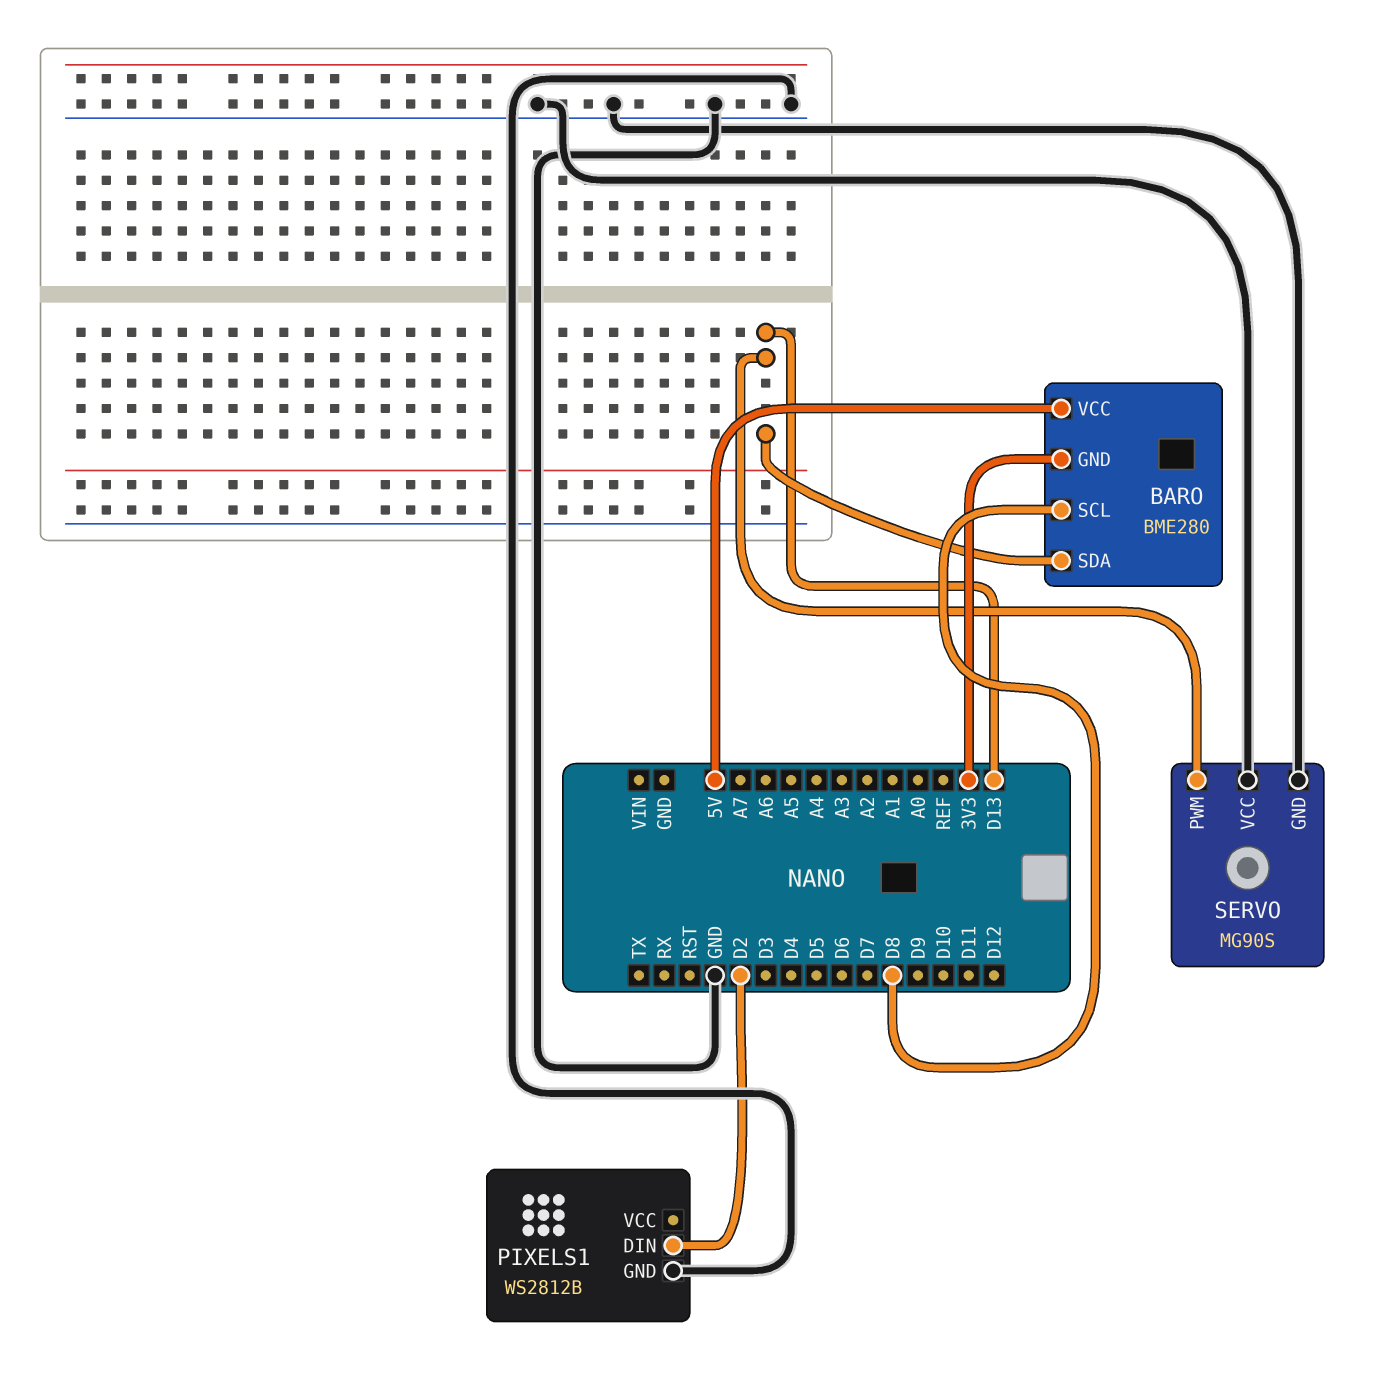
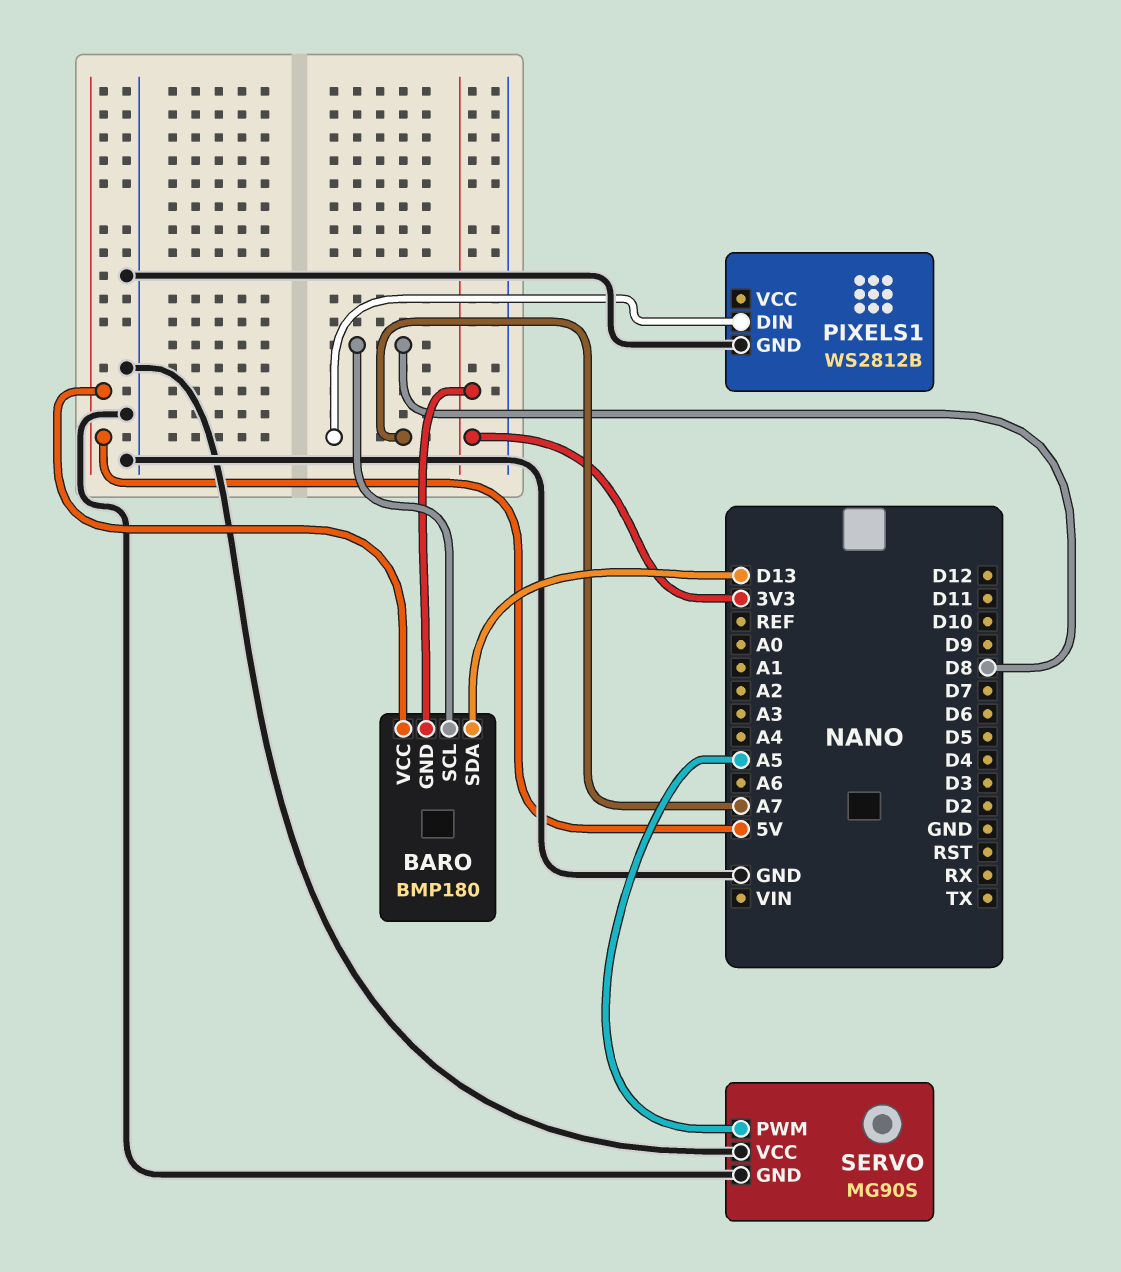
BARO: BME280 -> BMP180
PIXELS1 pin DIN: D2 -> A7
SERVO pin PWM: D13 -> A5

